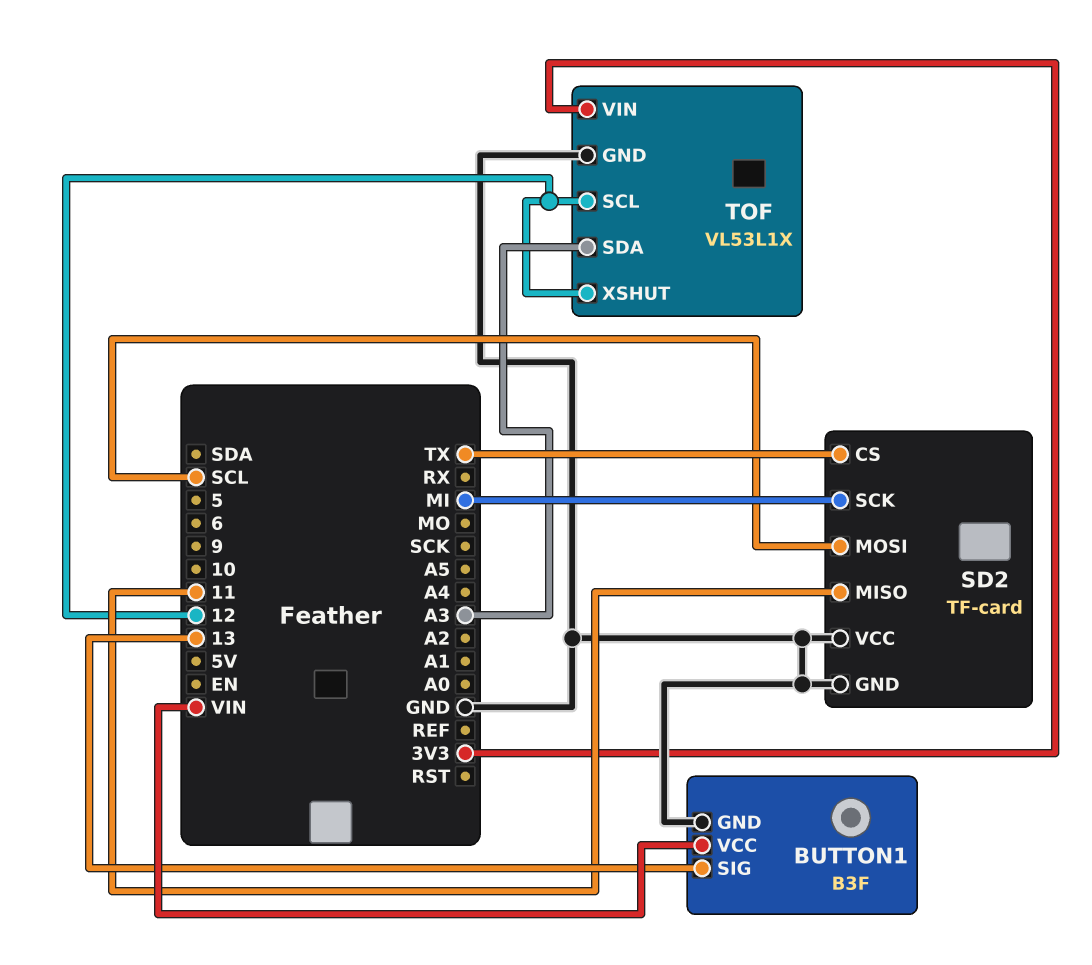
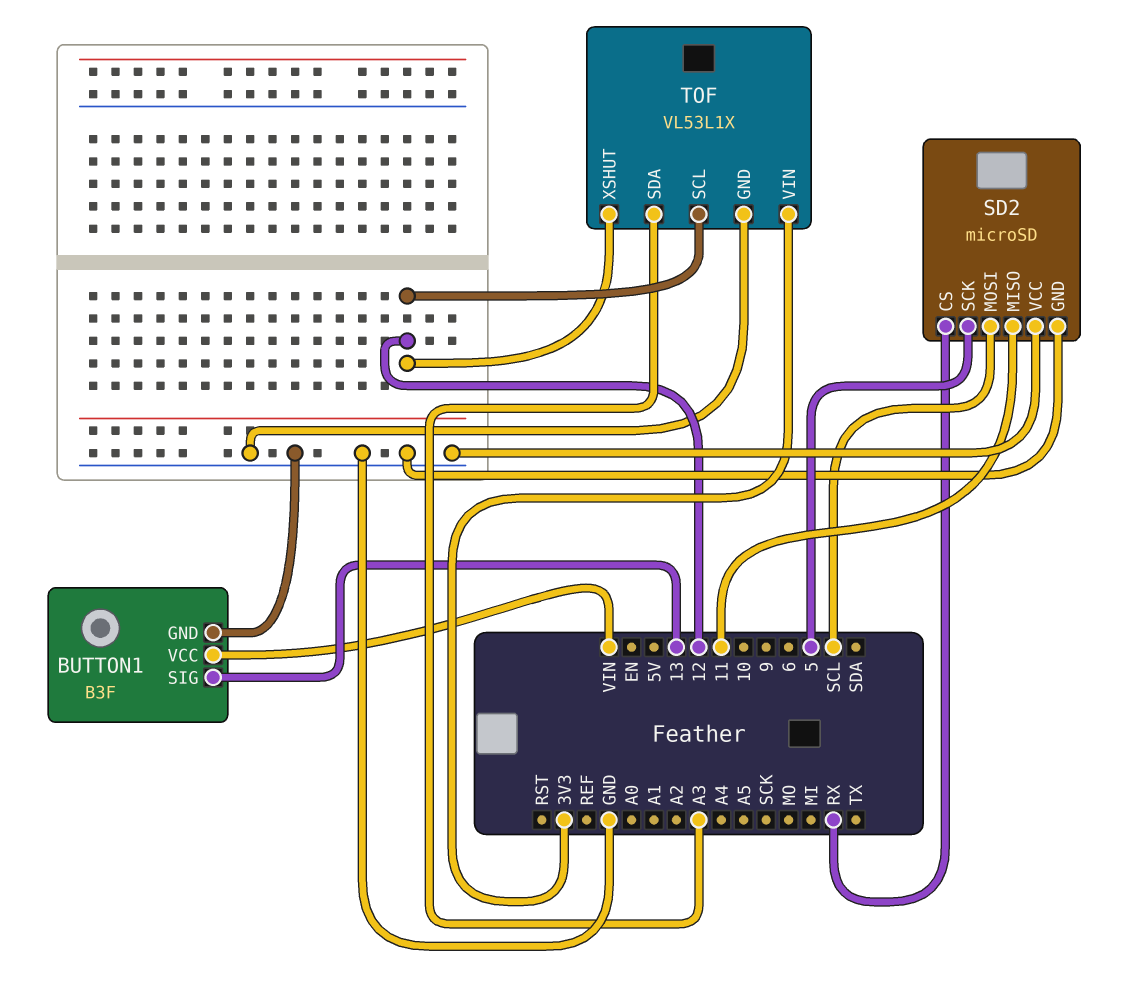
SD2: TF-card -> microSD
SD2 pin CS: TX -> RX
SD2 pin SCK: MI -> 5

